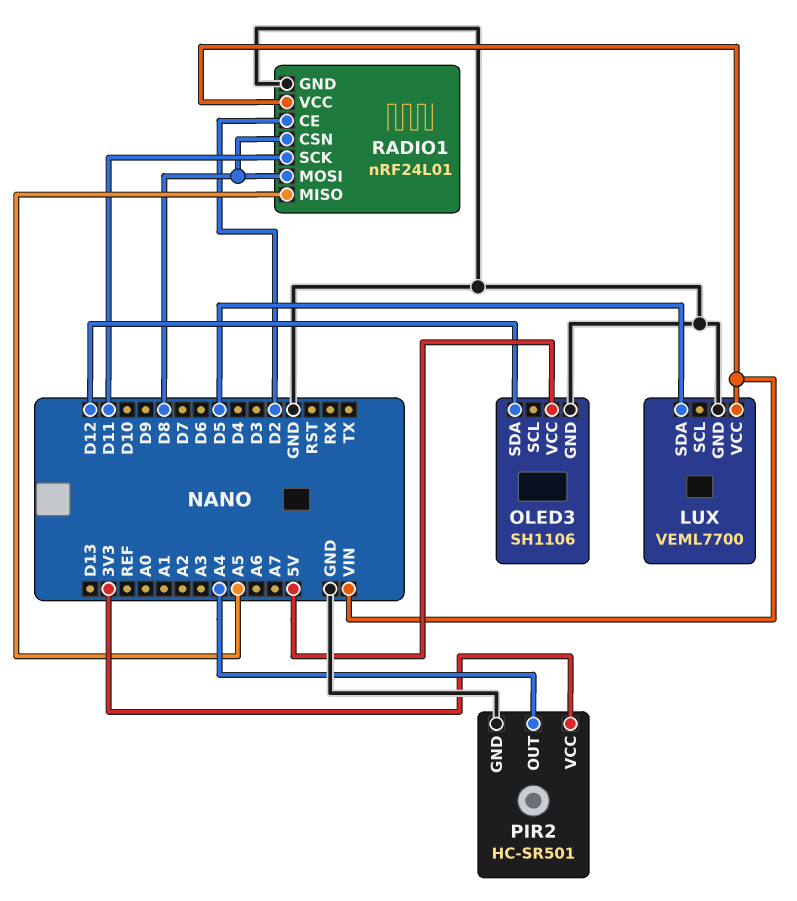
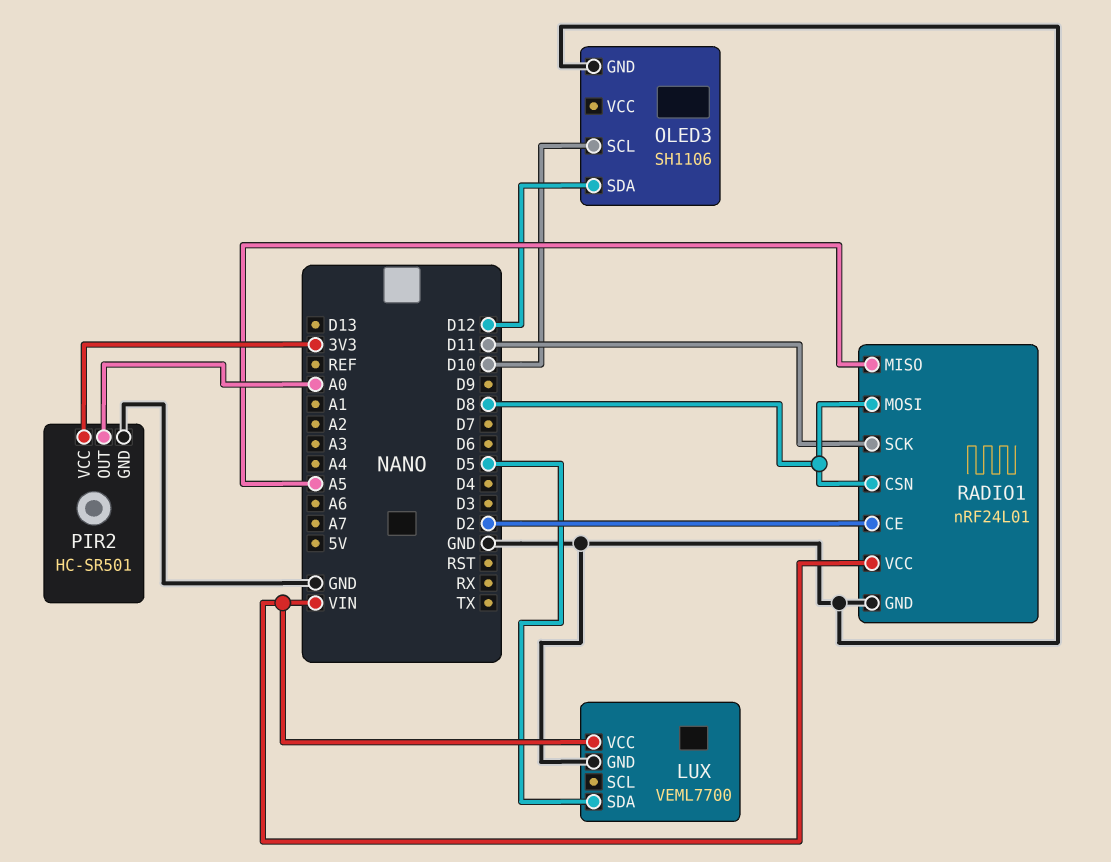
OLED3 pin SCL: none -> D10
OLED3 pin VCC: 5V -> none
PIR2 pin OUT: A4 -> A0

